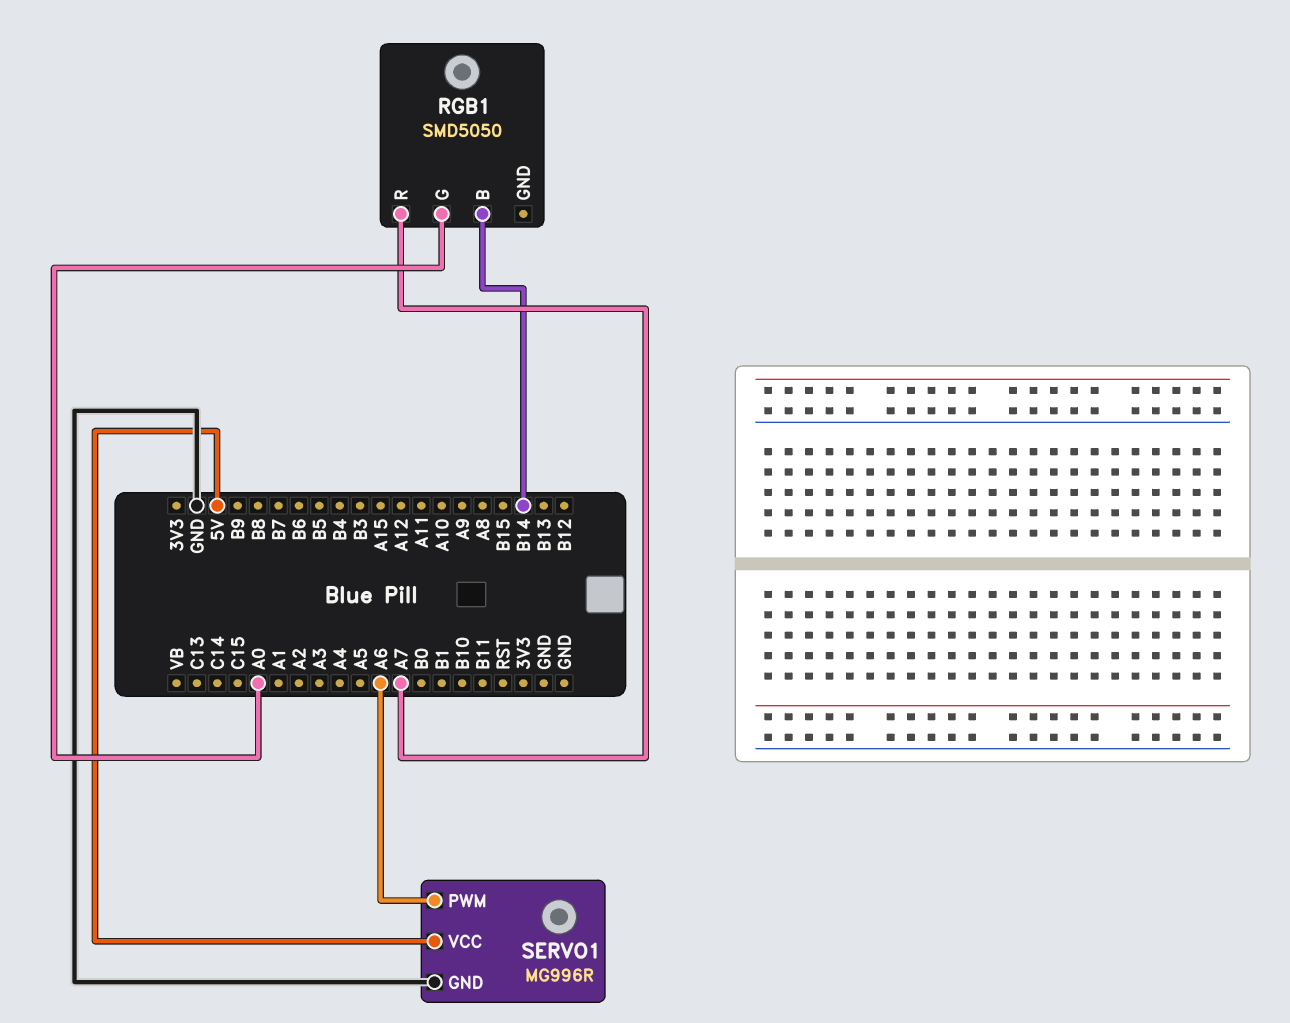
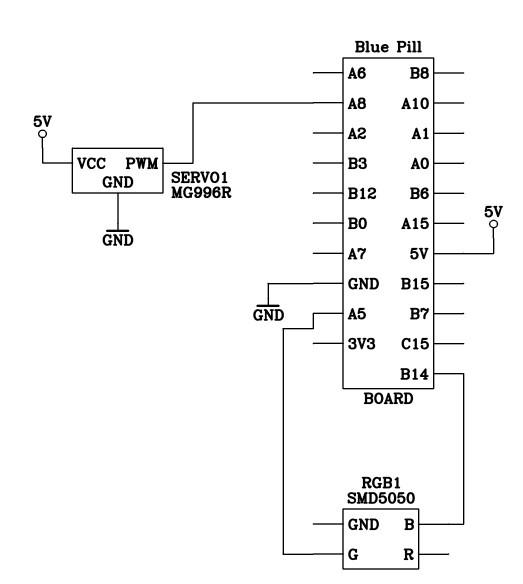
RGB1 pin G: A0 -> A5
RGB1 pin R: A7 -> none
SERVO1 pin PWM: A6 -> A8

